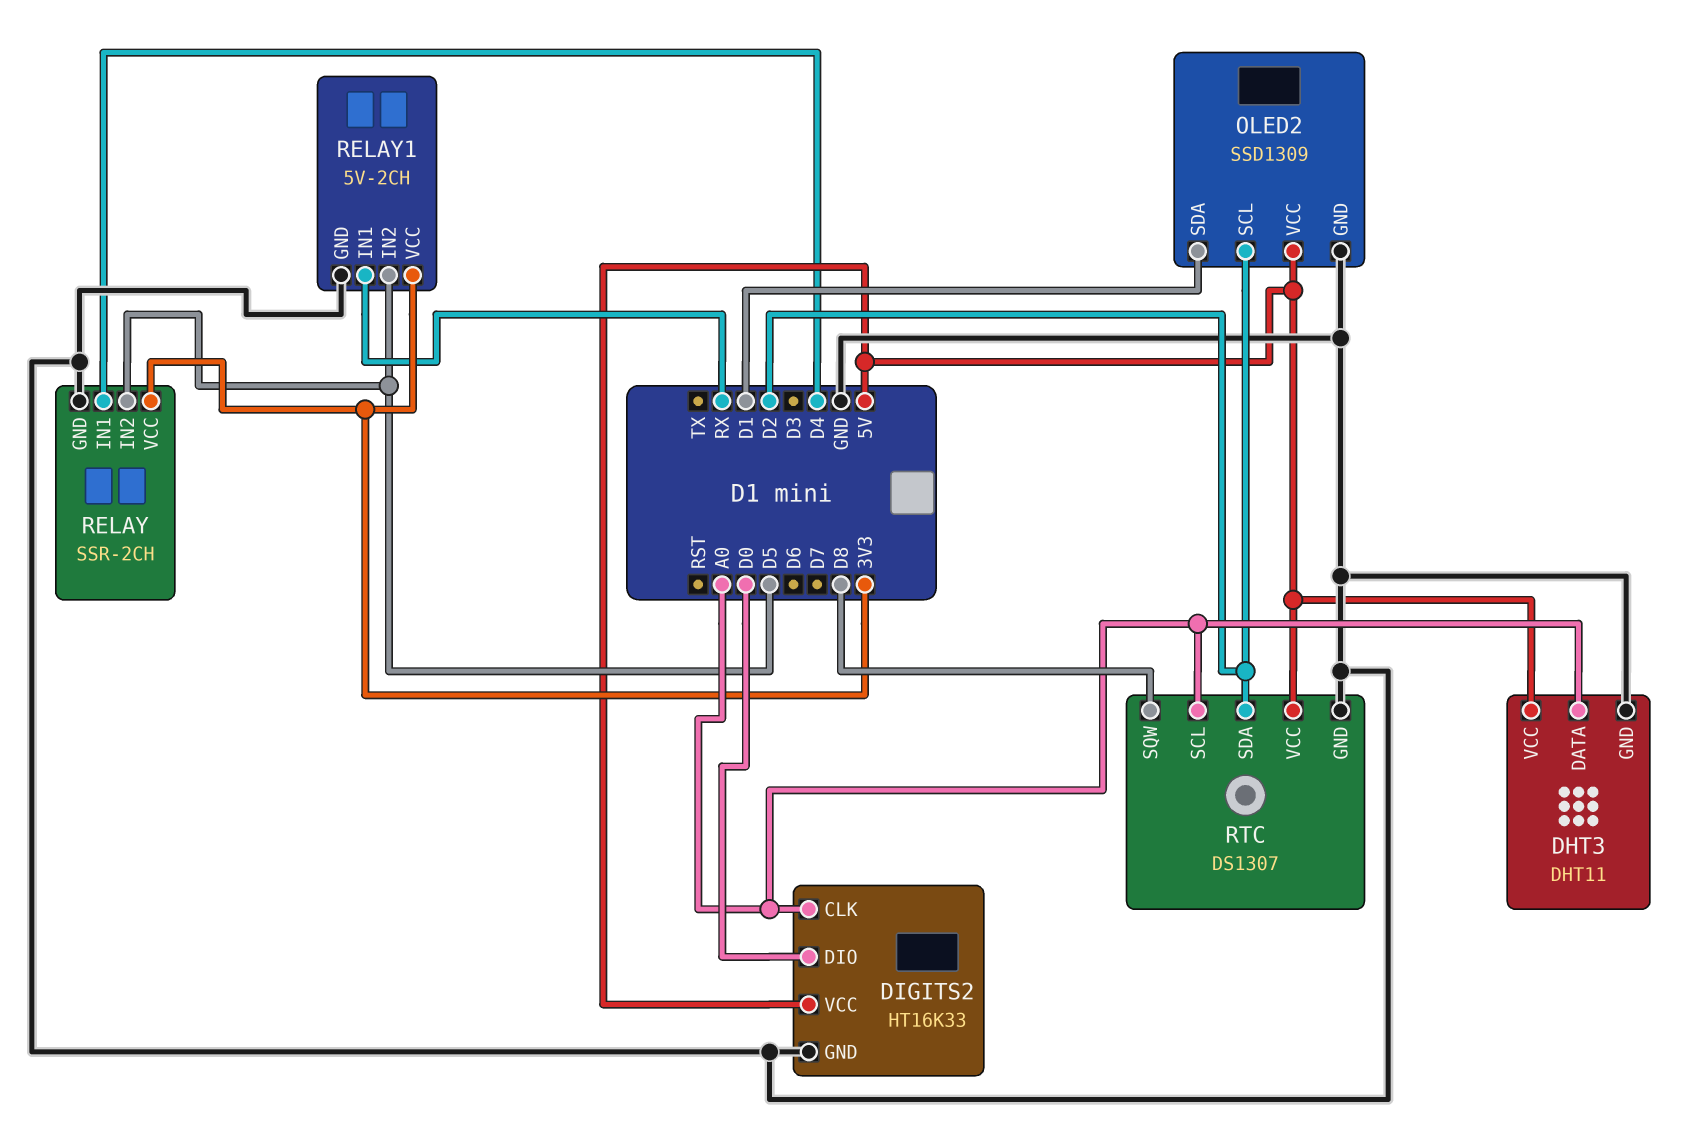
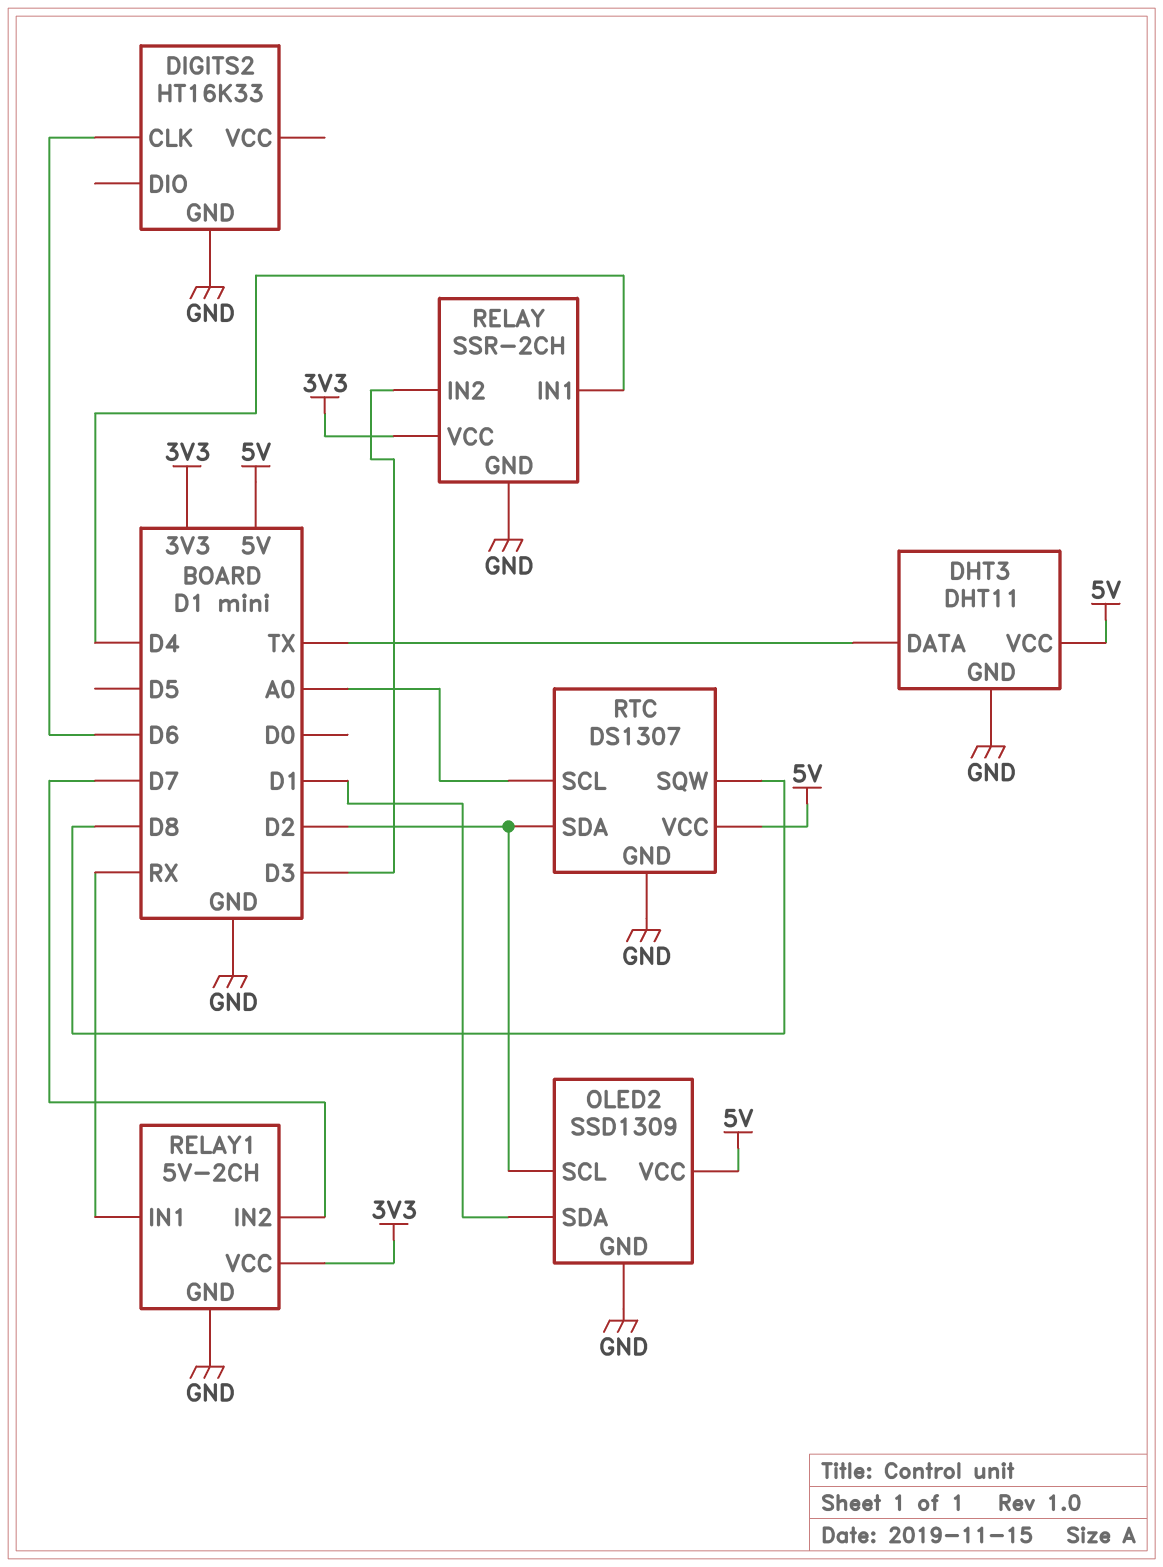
DHT3 pin DATA: A0 -> TX
DIGITS2 pin CLK: A0 -> D6
DIGITS2 pin DIO: D0 -> none
DIGITS2 pin VCC: 5V -> none
RELAY pin IN2: D5 -> D3
RELAY1 pin IN2: D5 -> D7

